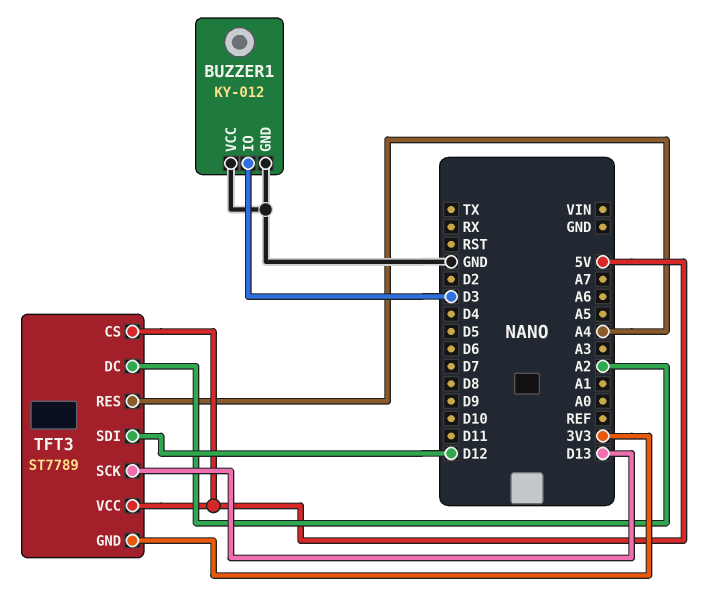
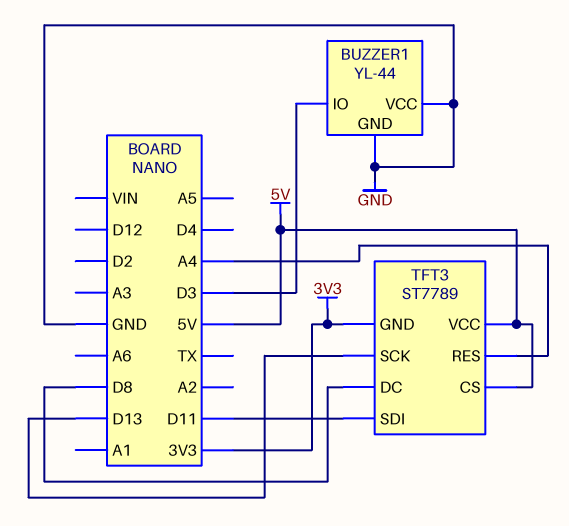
BUZZER1: KY-012 -> YL-44
TFT3 pin DC: A2 -> D8
TFT3 pin SDI: D12 -> D11

